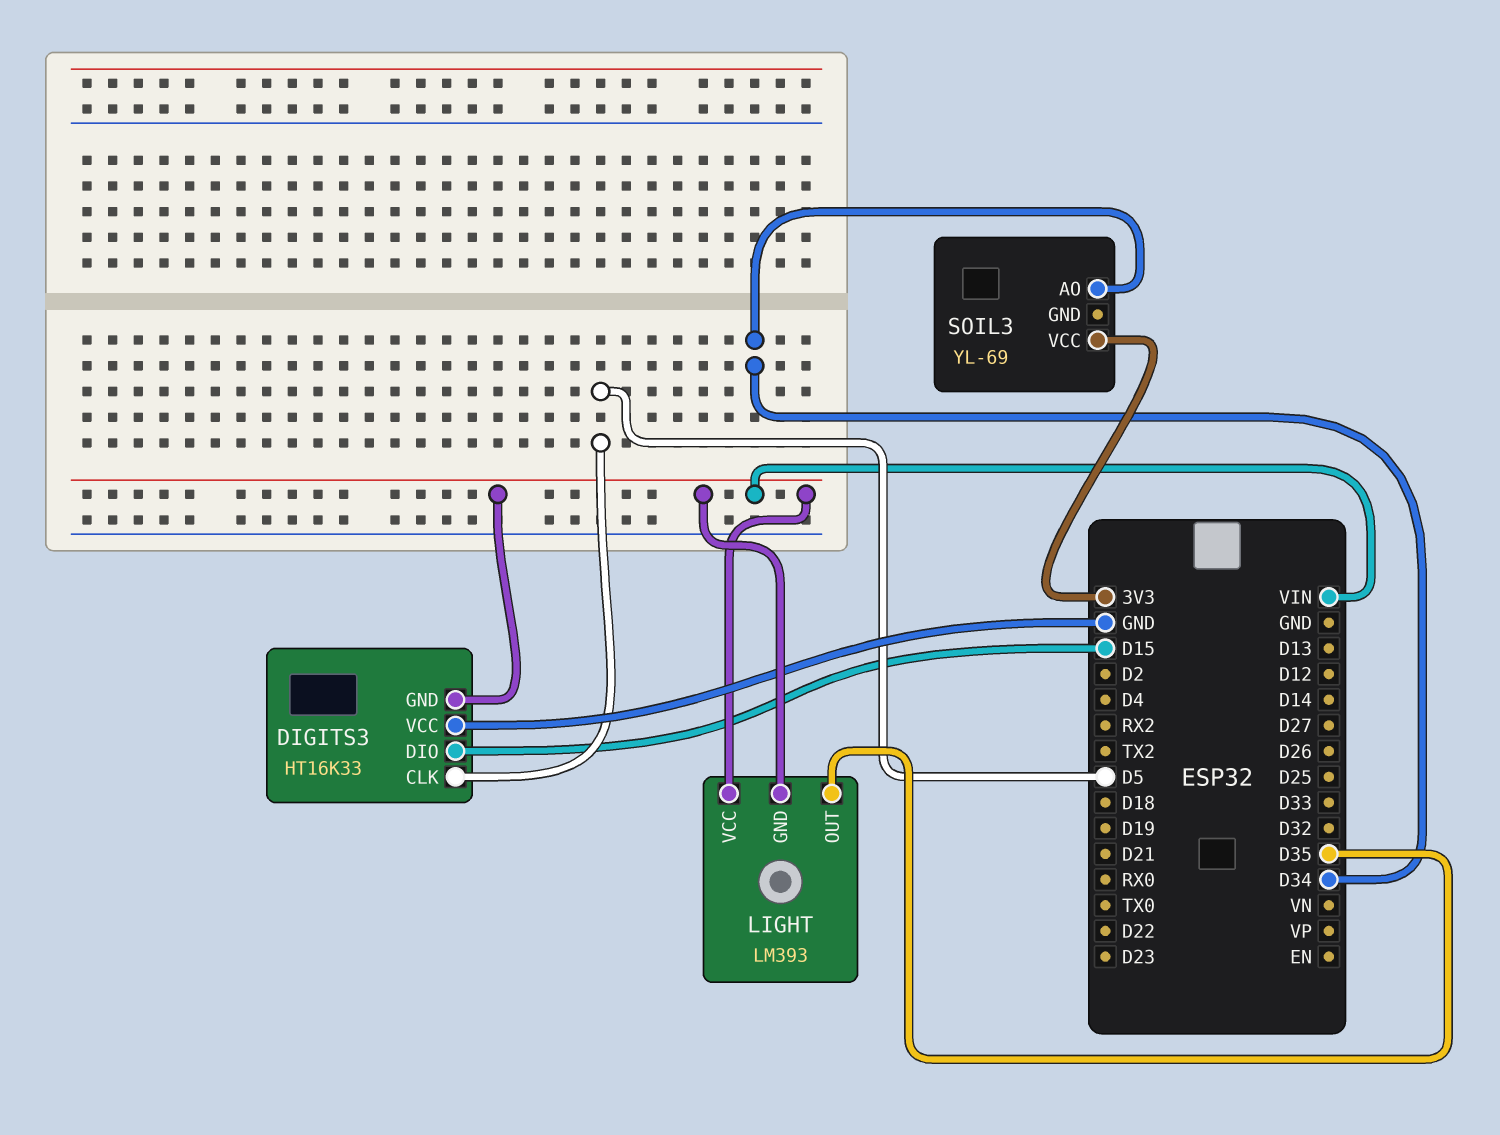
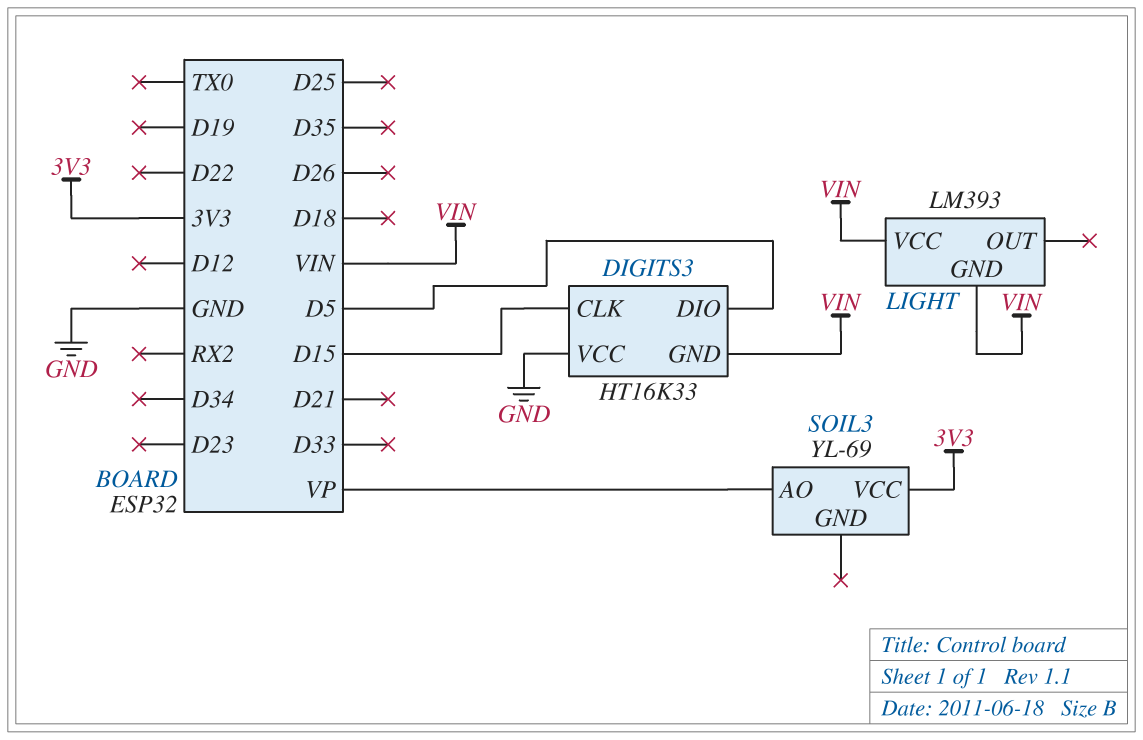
DIGITS3 pin CLK: D5 -> D15
DIGITS3 pin DIO: D15 -> D5
LIGHT pin OUT: D35 -> none
SOIL3 pin AO: D34 -> VP

